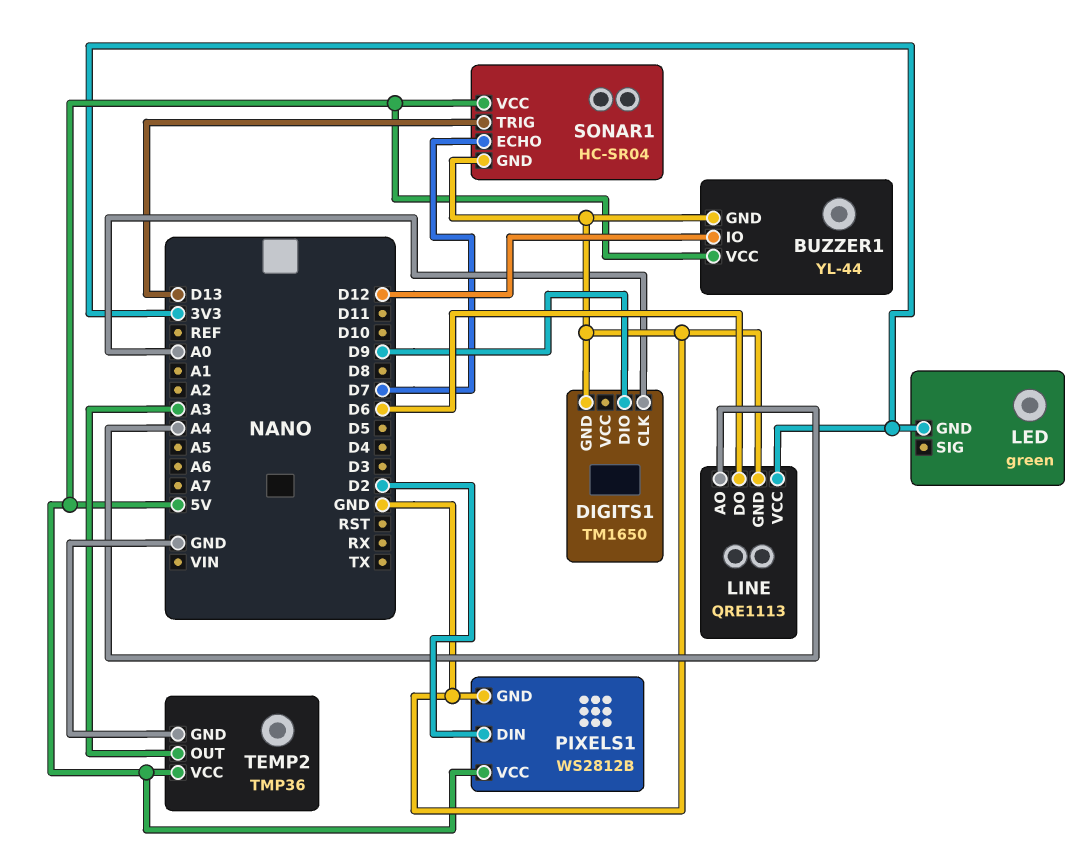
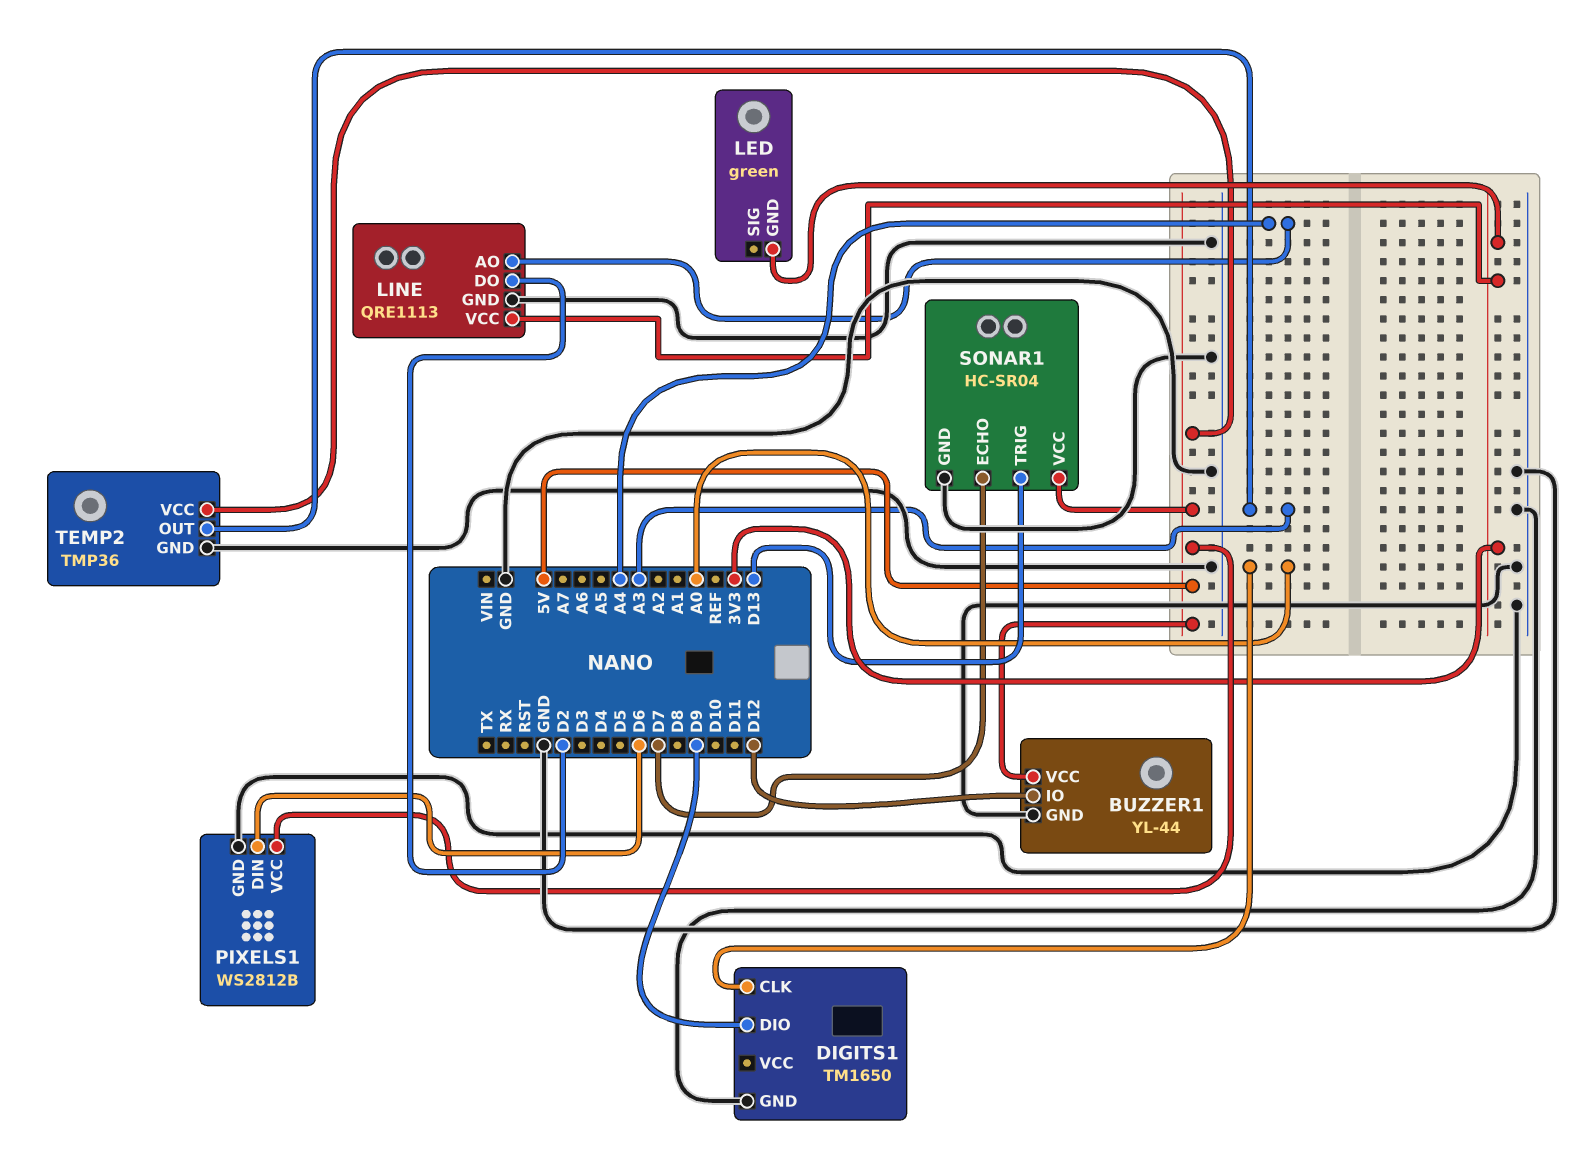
LINE pin DO: D6 -> D2
PIXELS1 pin DIN: D2 -> D6

